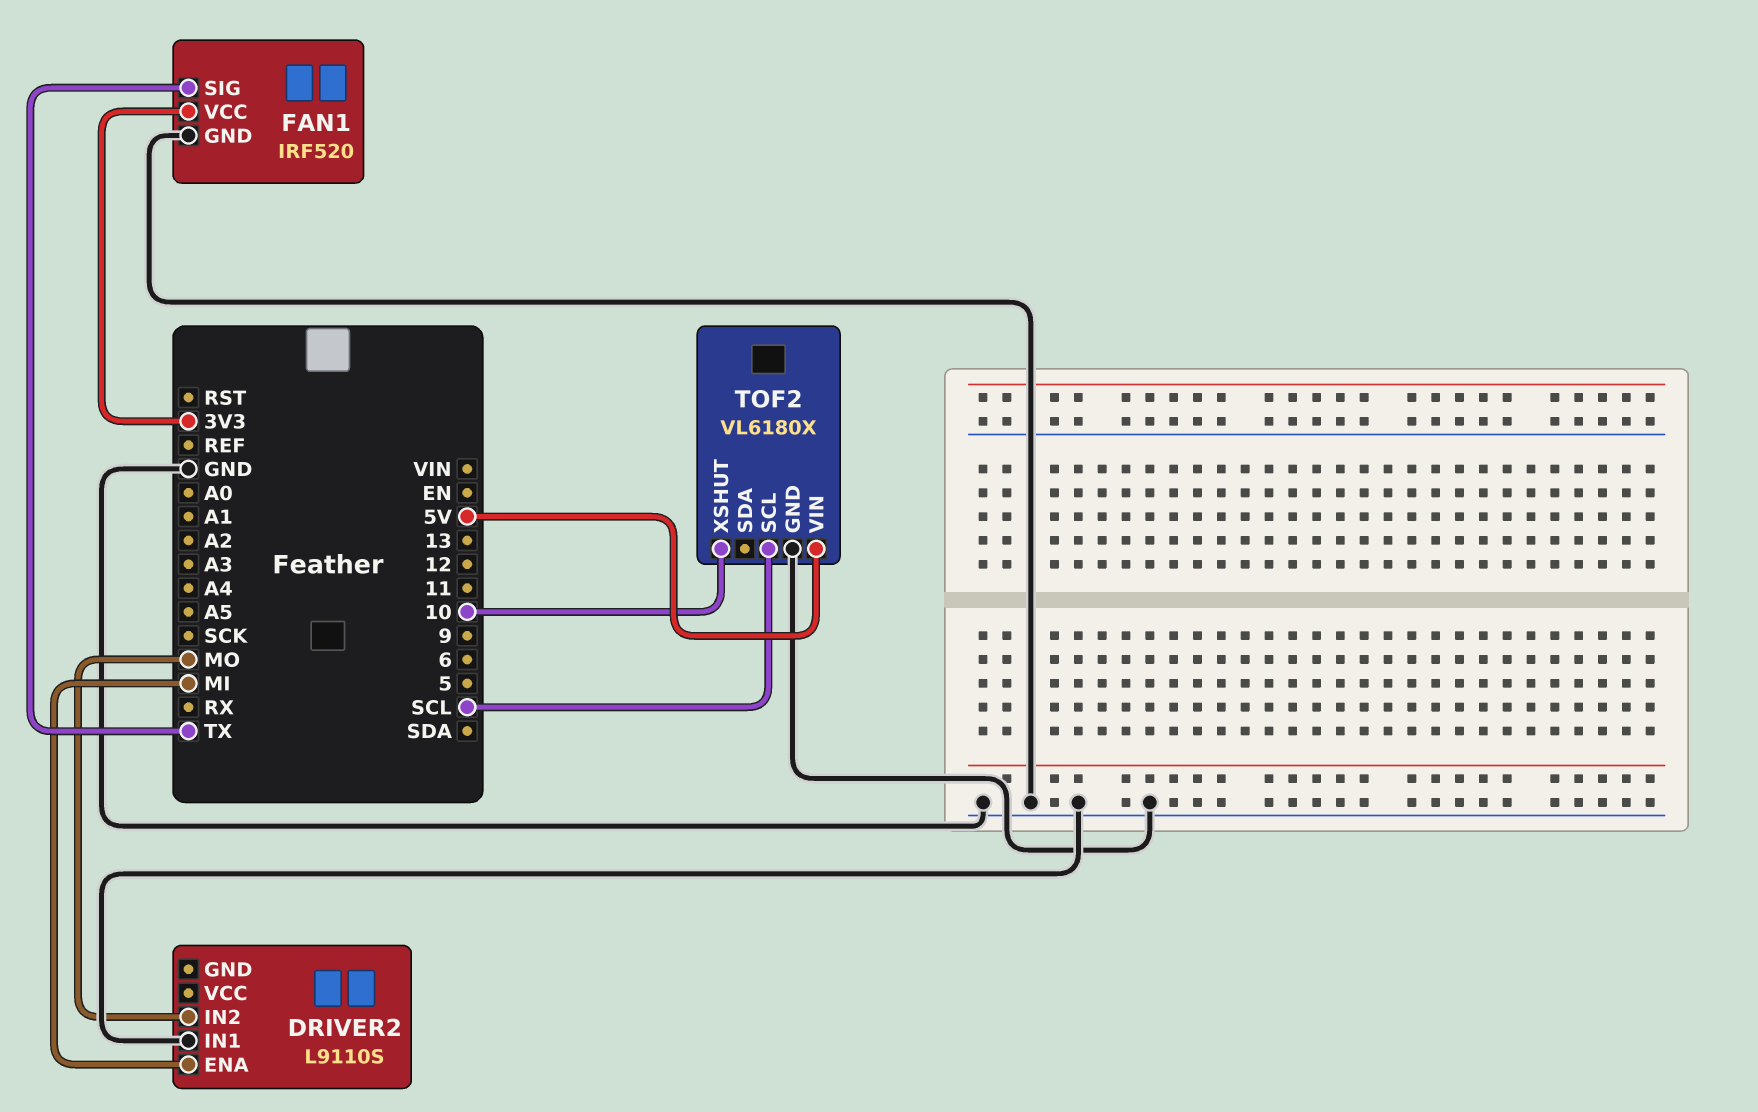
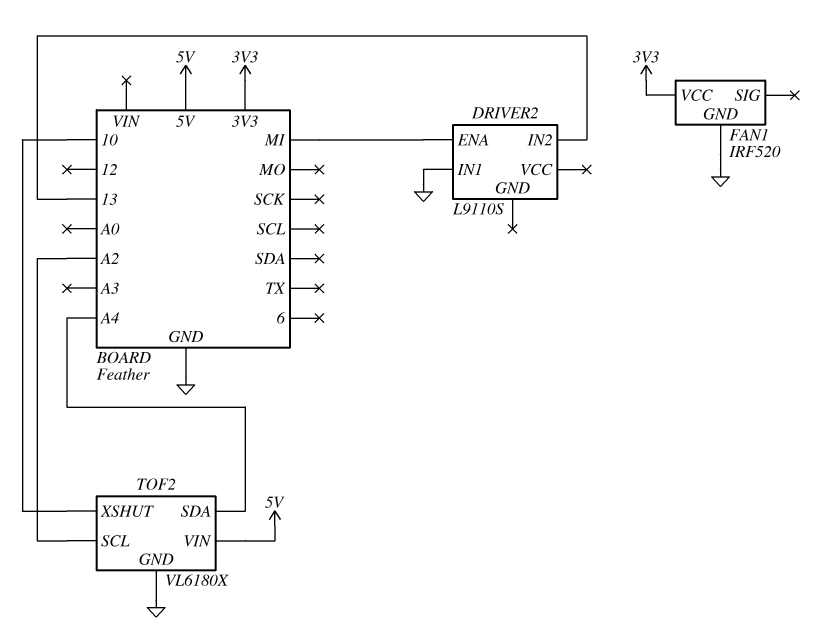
DRIVER2 pin IN2: MO -> 13
FAN1 pin SIG: TX -> none
TOF2 pin SCL: SCL -> A2
TOF2 pin SDA: none -> A4

